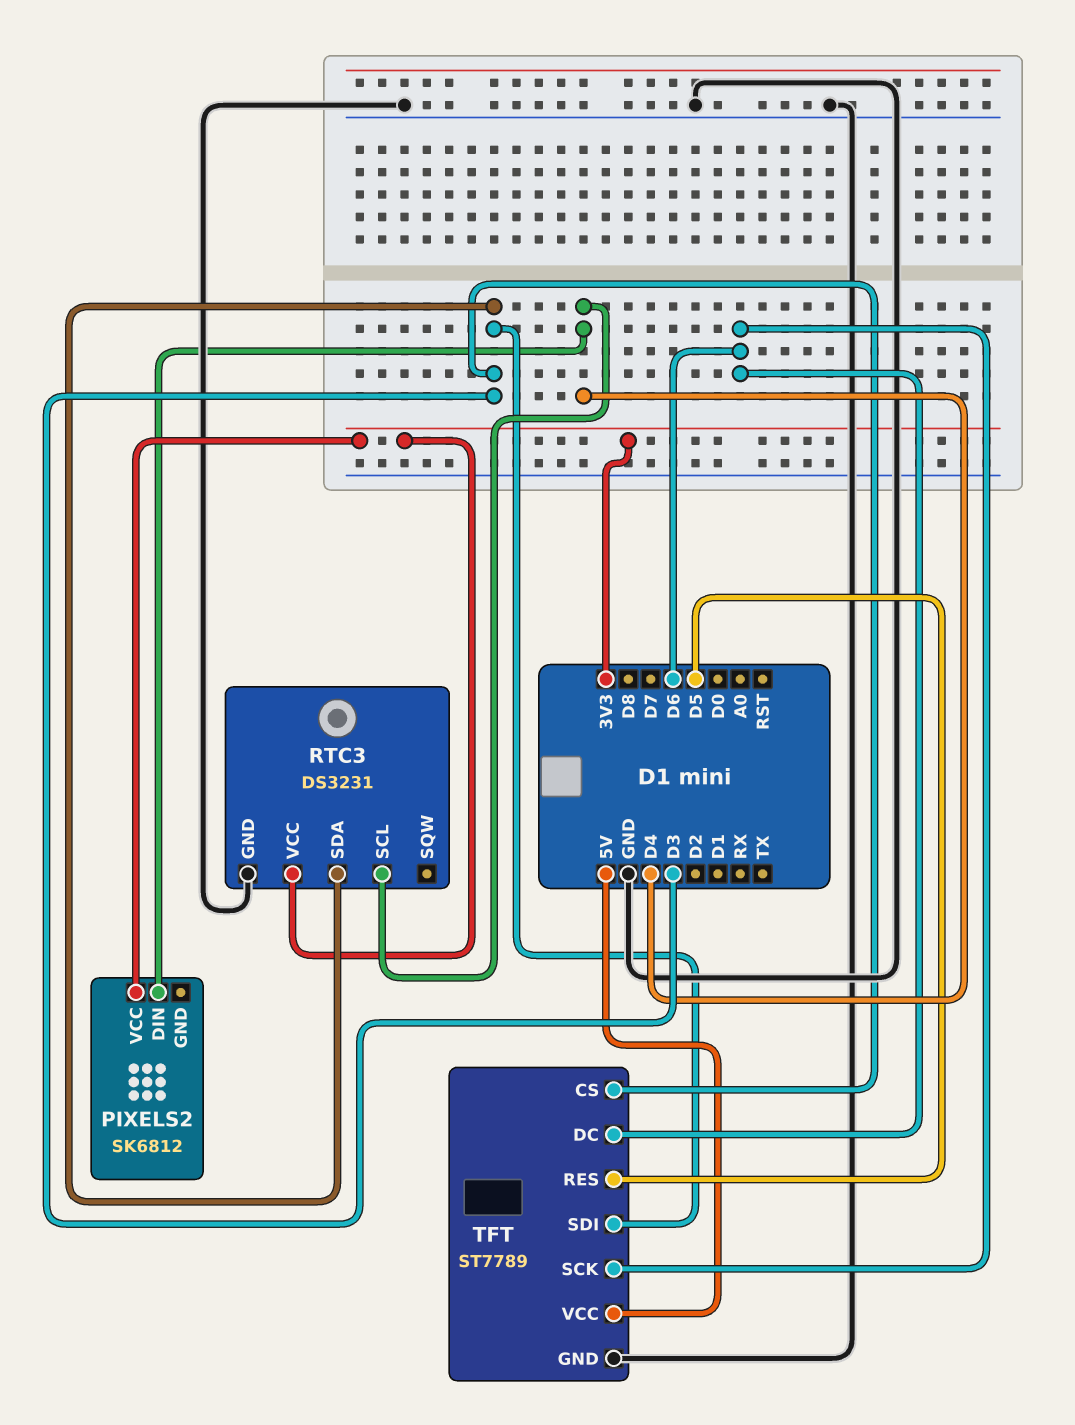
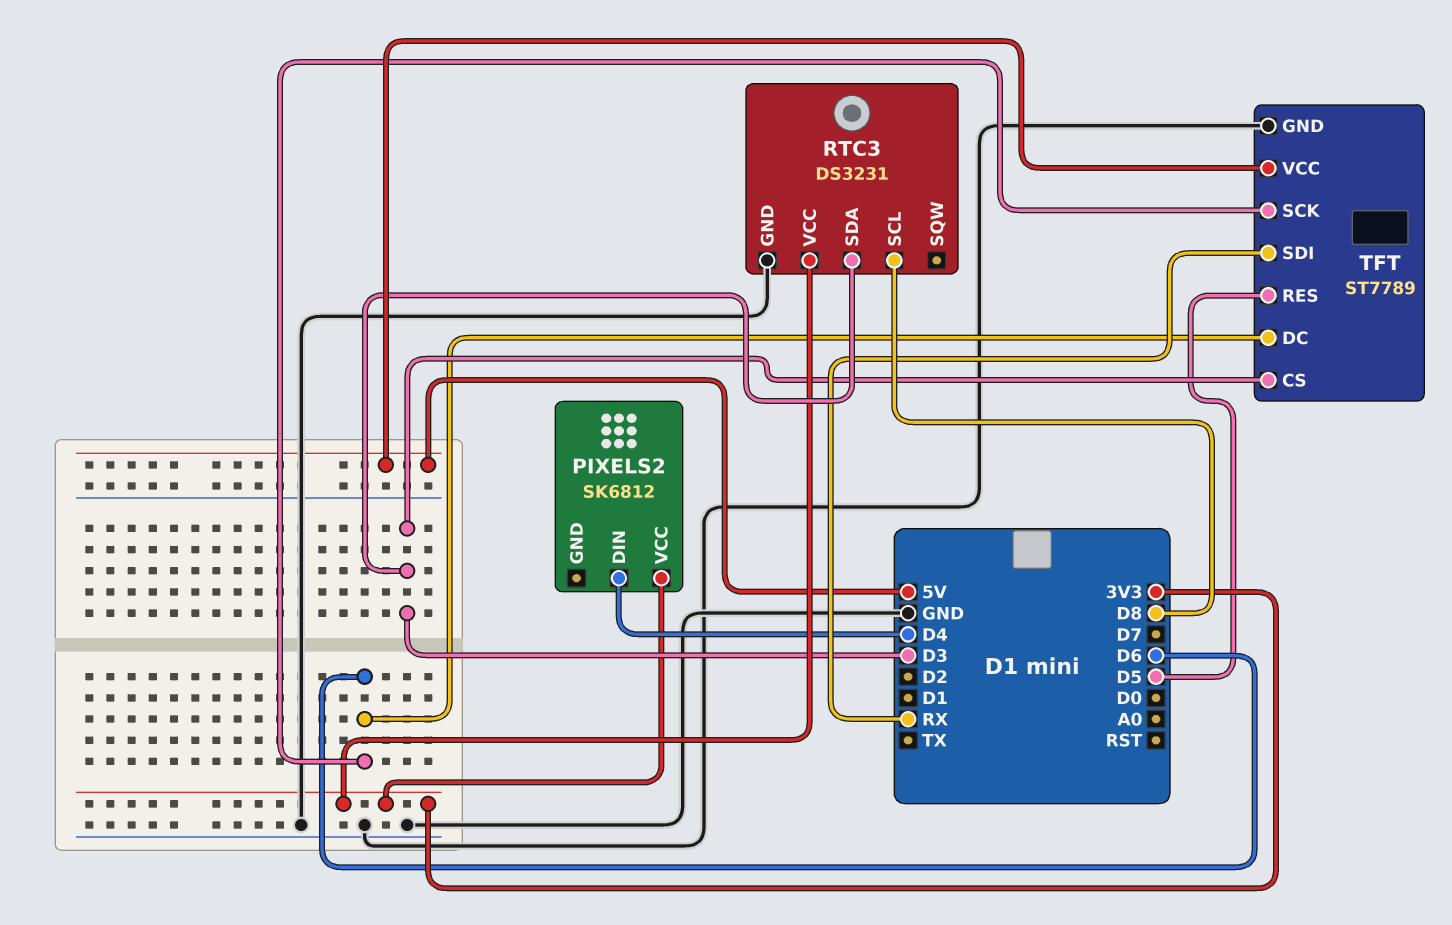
RTC3 pin SCL: D4 -> D8
TFT pin SDI: D3 -> RX

